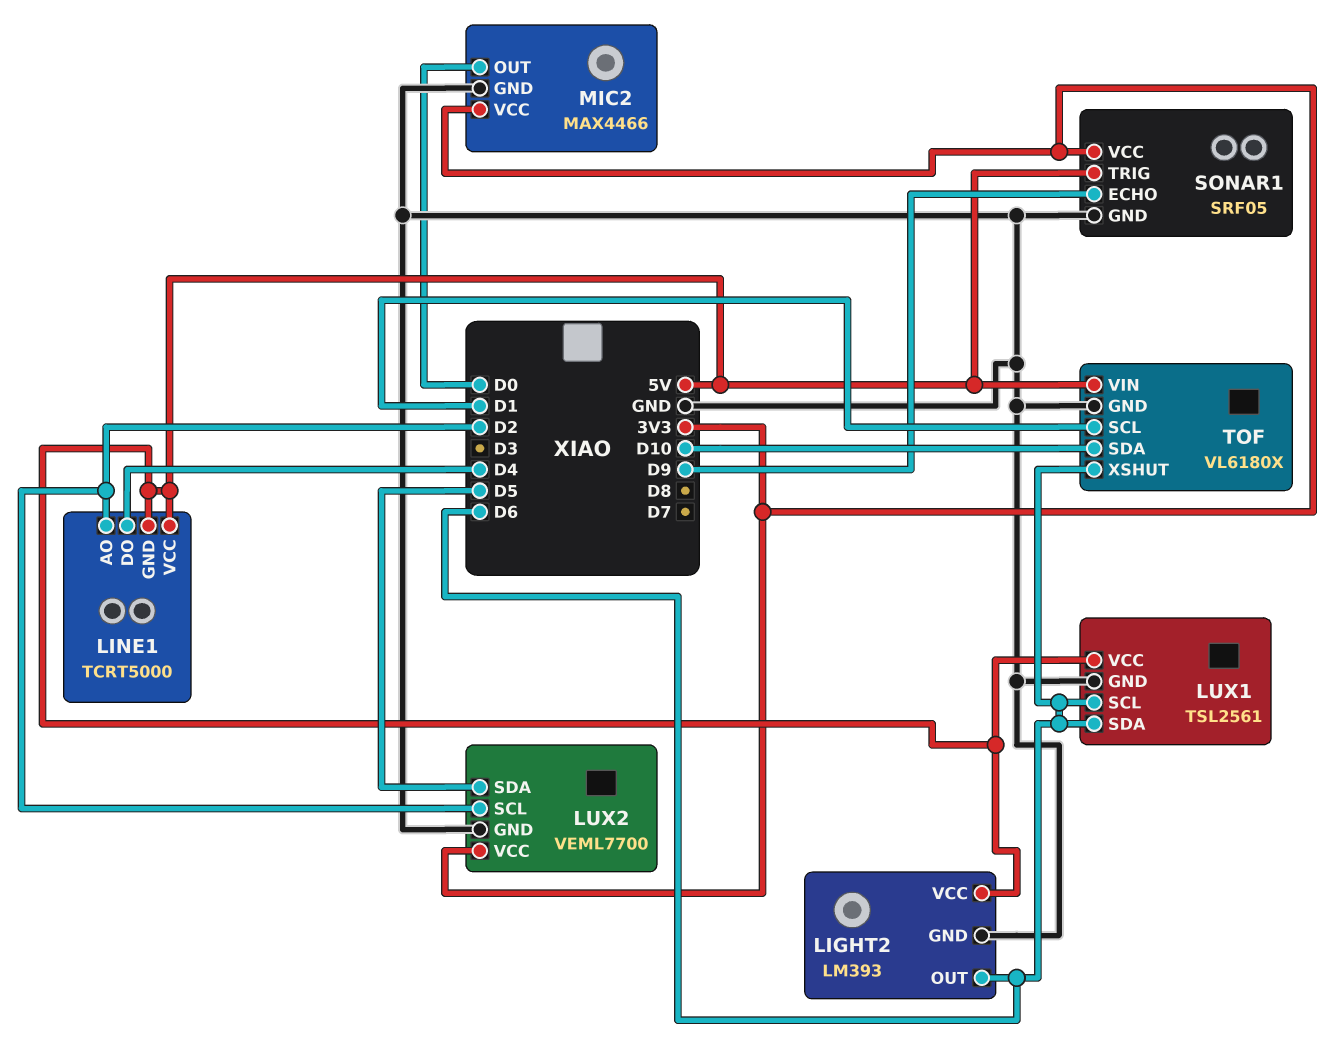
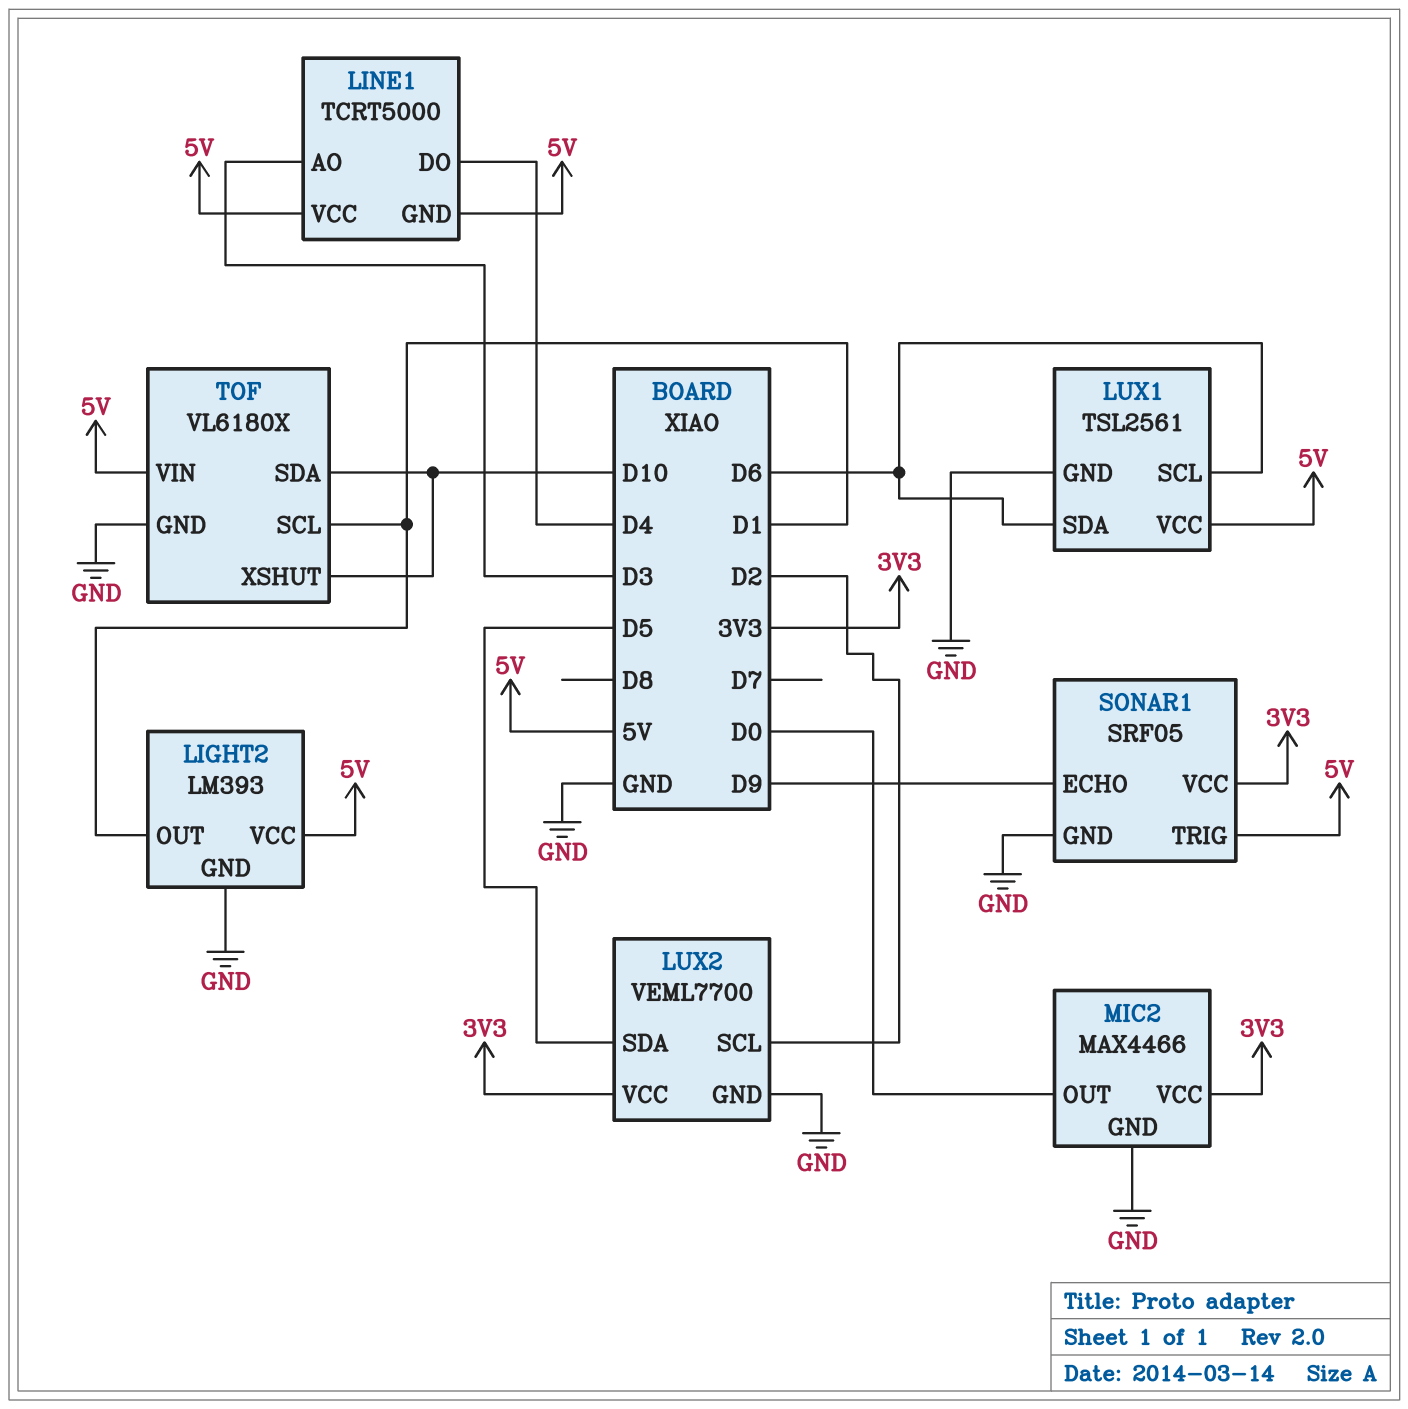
LIGHT2 pin OUT: D6 -> D1
LINE1 pin AO: D2 -> D3
TOF pin XSHUT: D6 -> D10

